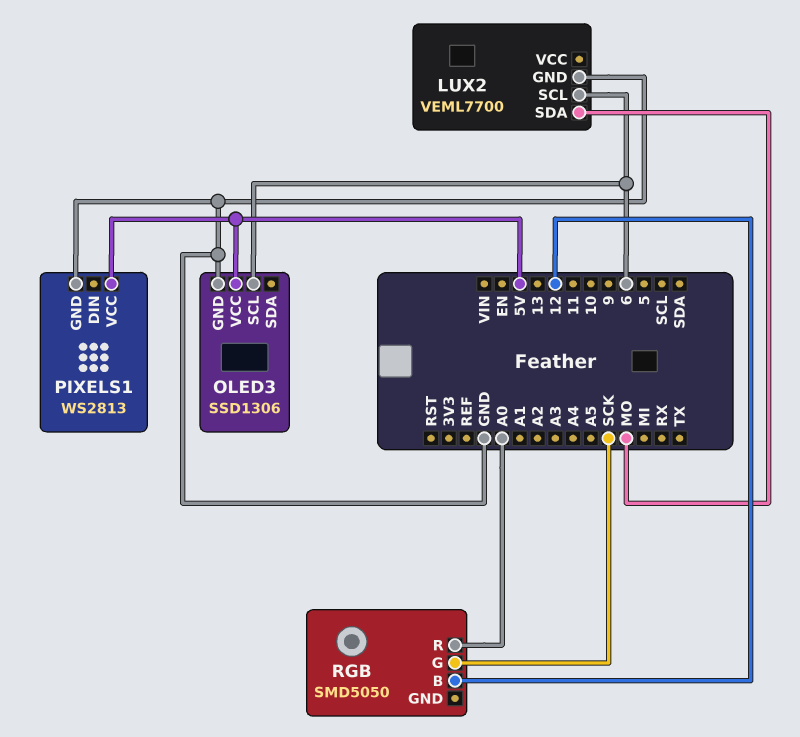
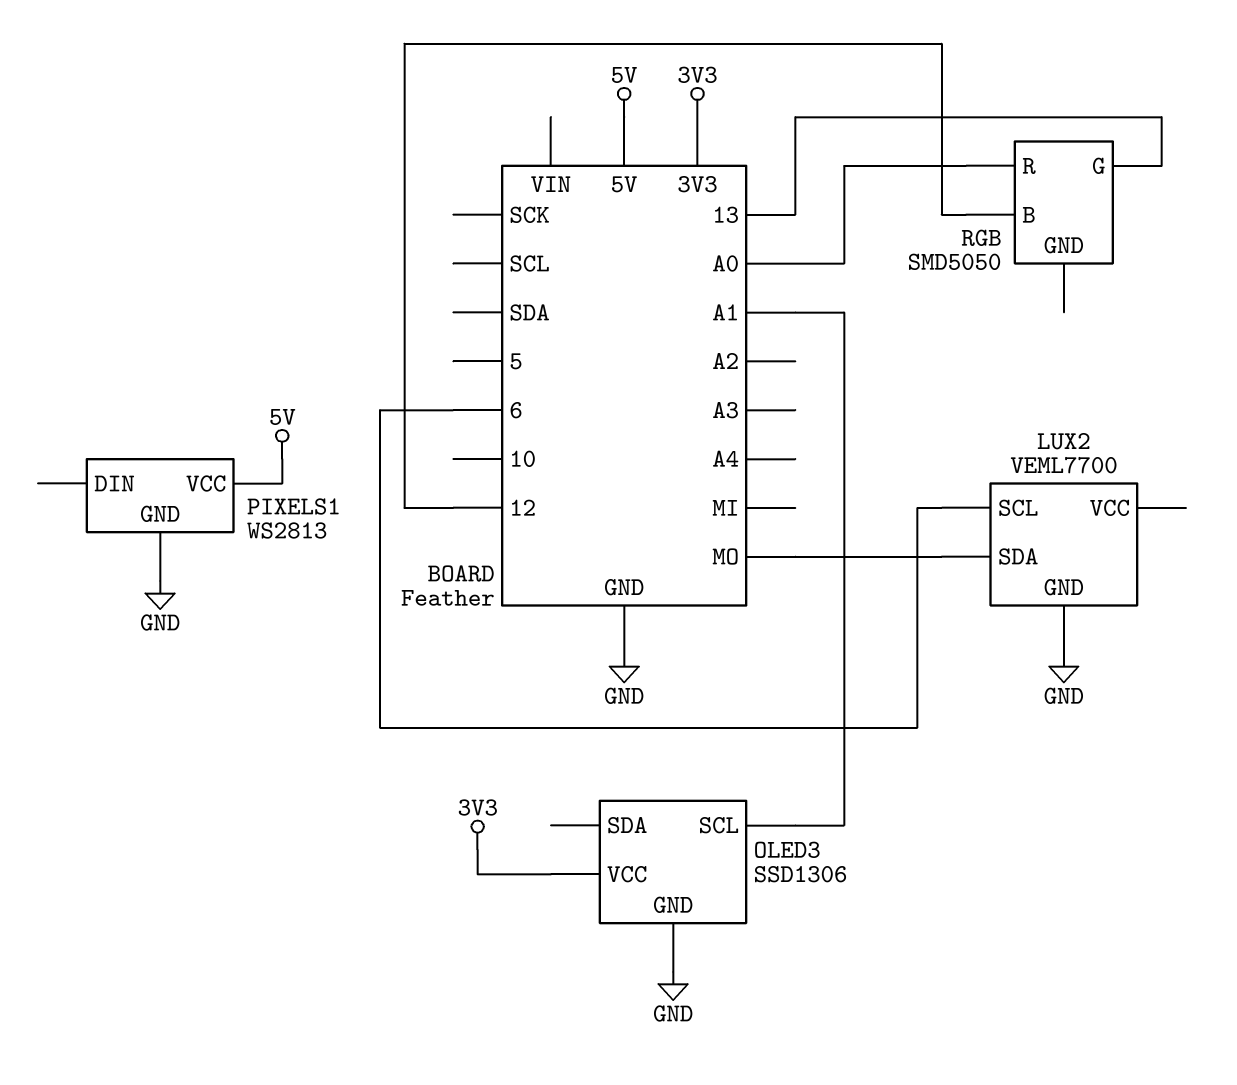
OLED3 pin SCL: 6 -> A1
OLED3 pin VCC: 5V -> 3V3
RGB pin G: SCK -> 13

